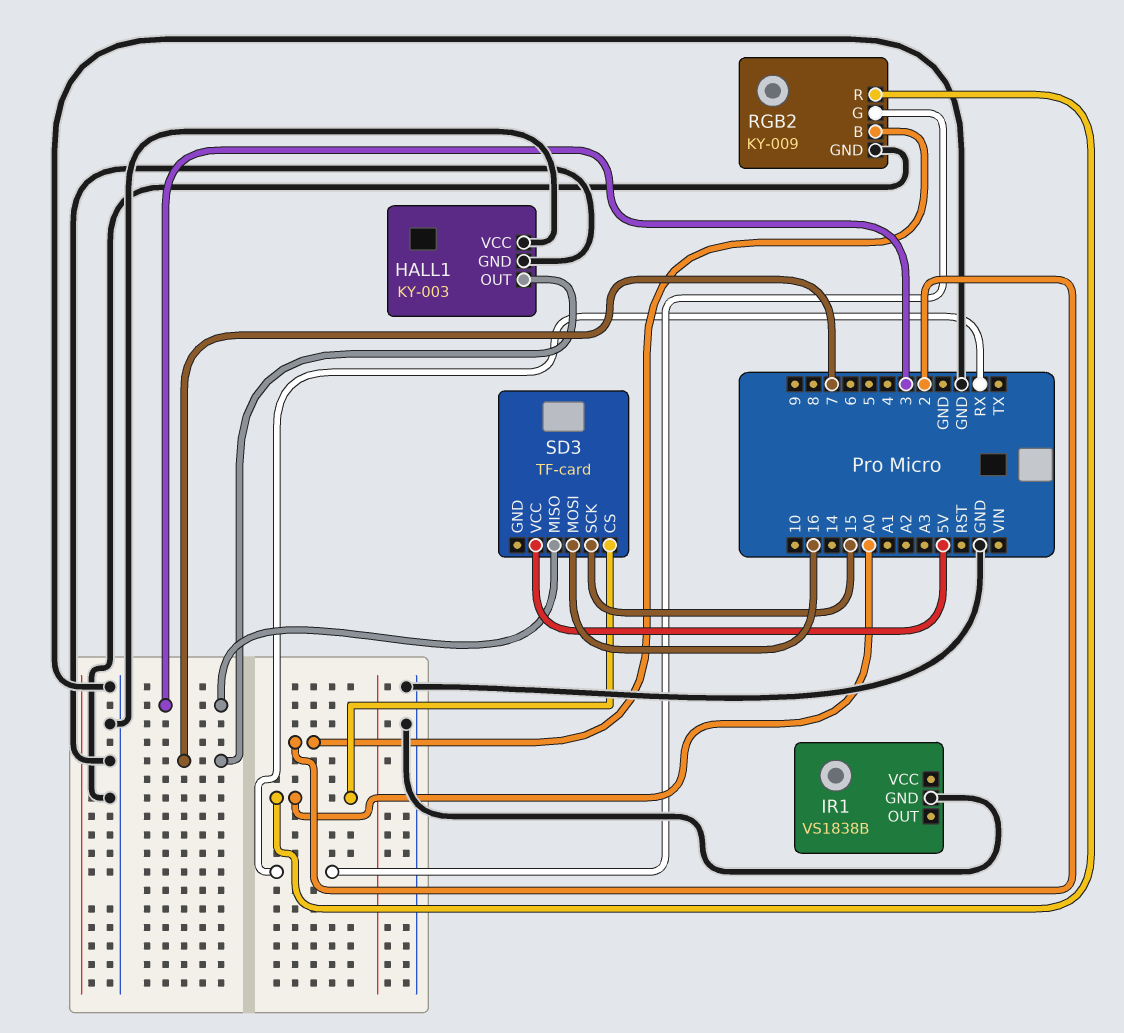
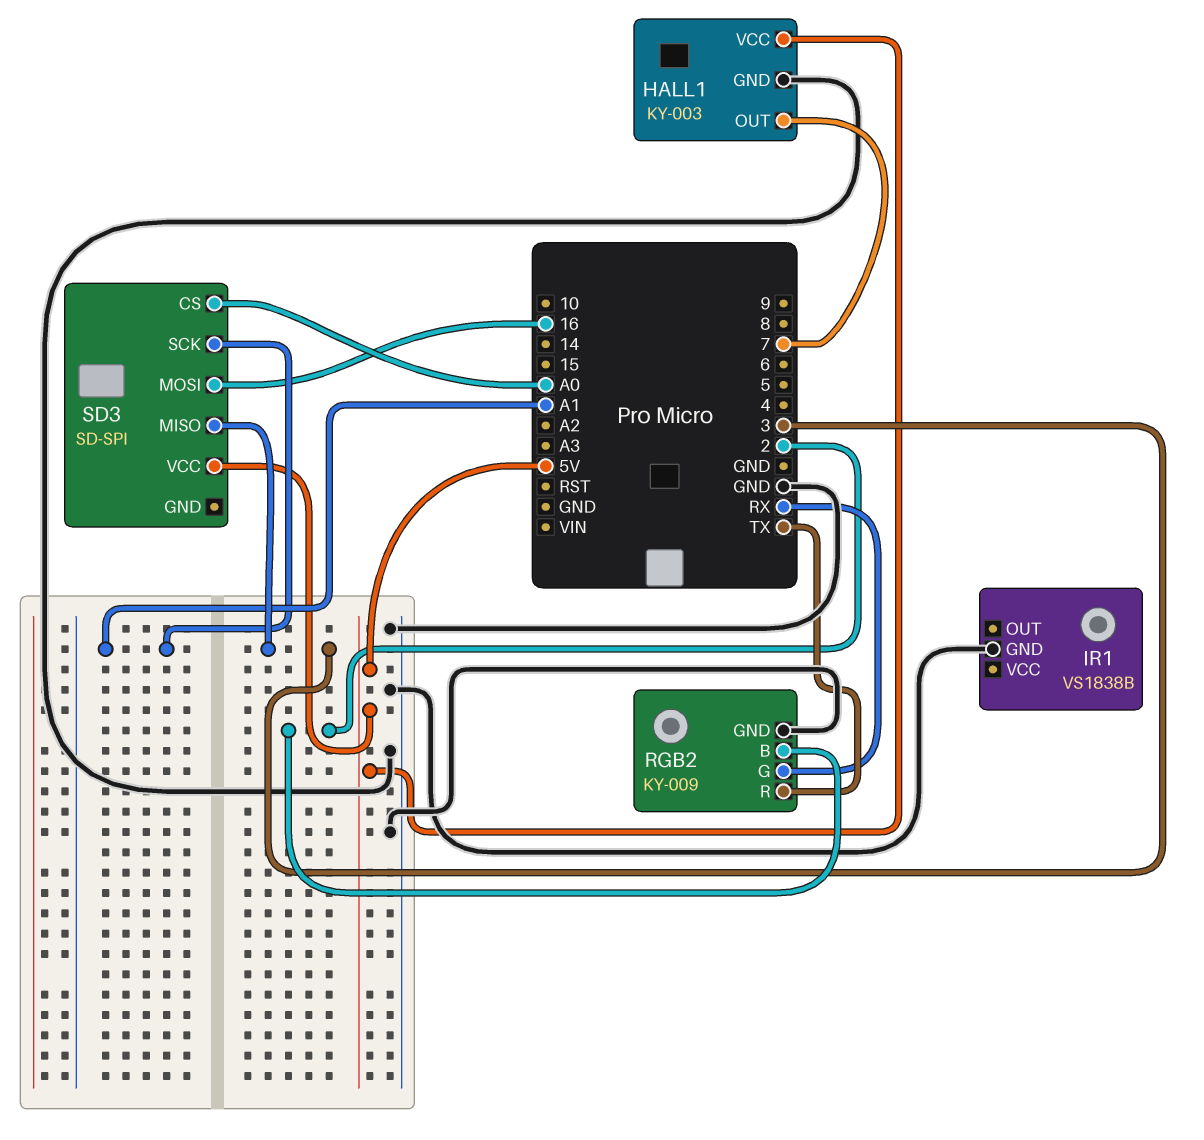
HALL1 pin VCC: GND -> 5V
RGB2 pin R: A0 -> TX
SD3: TF-card -> SD-SPI
SD3 pin SCK: 15 -> A1

